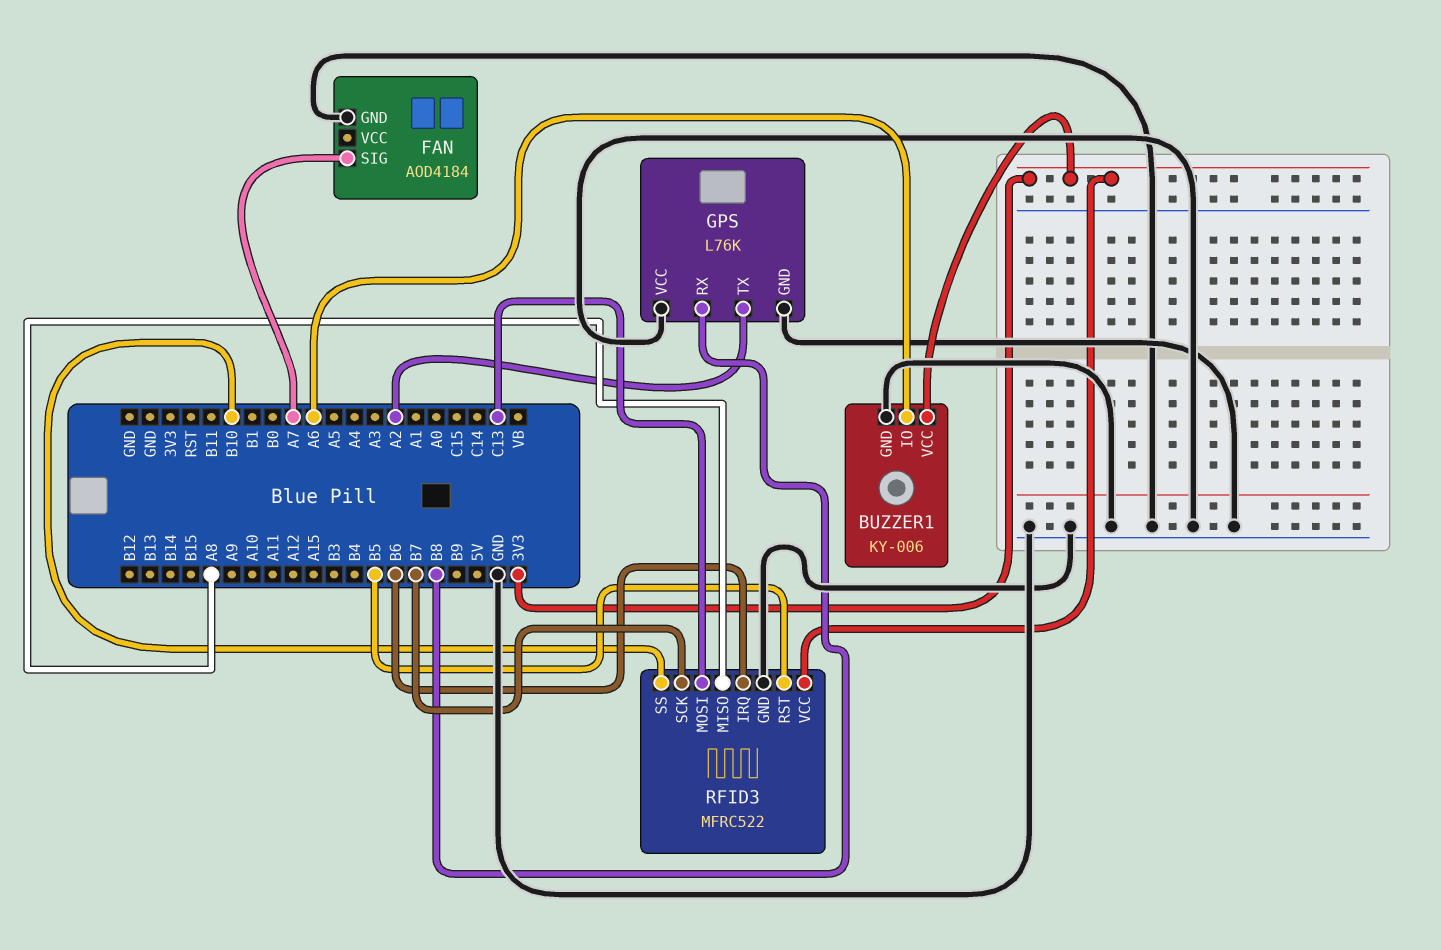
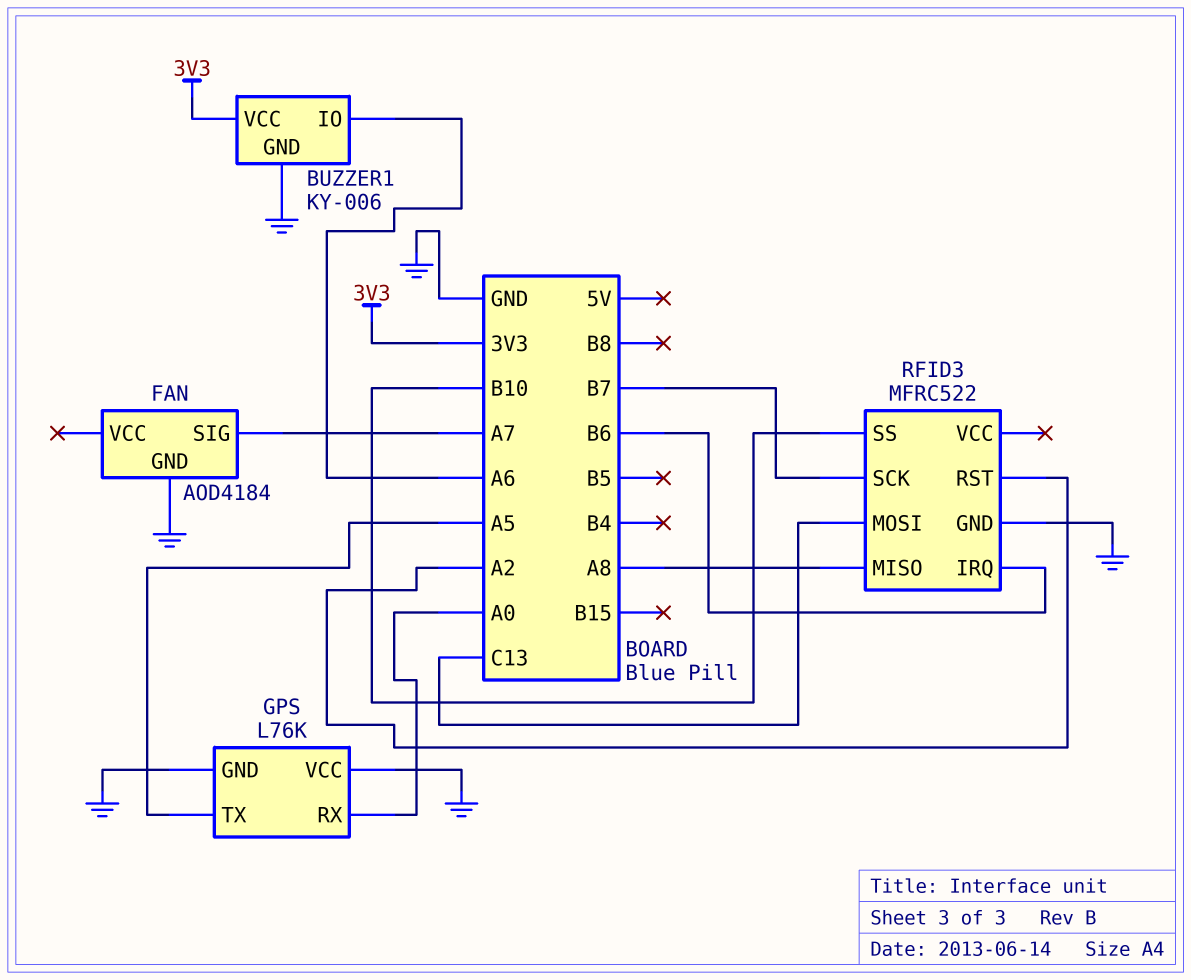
GPS pin RX: B8 -> A0
GPS pin TX: A2 -> A5
RFID3 pin RST: B5 -> A2
RFID3 pin VCC: 3V3 -> none

